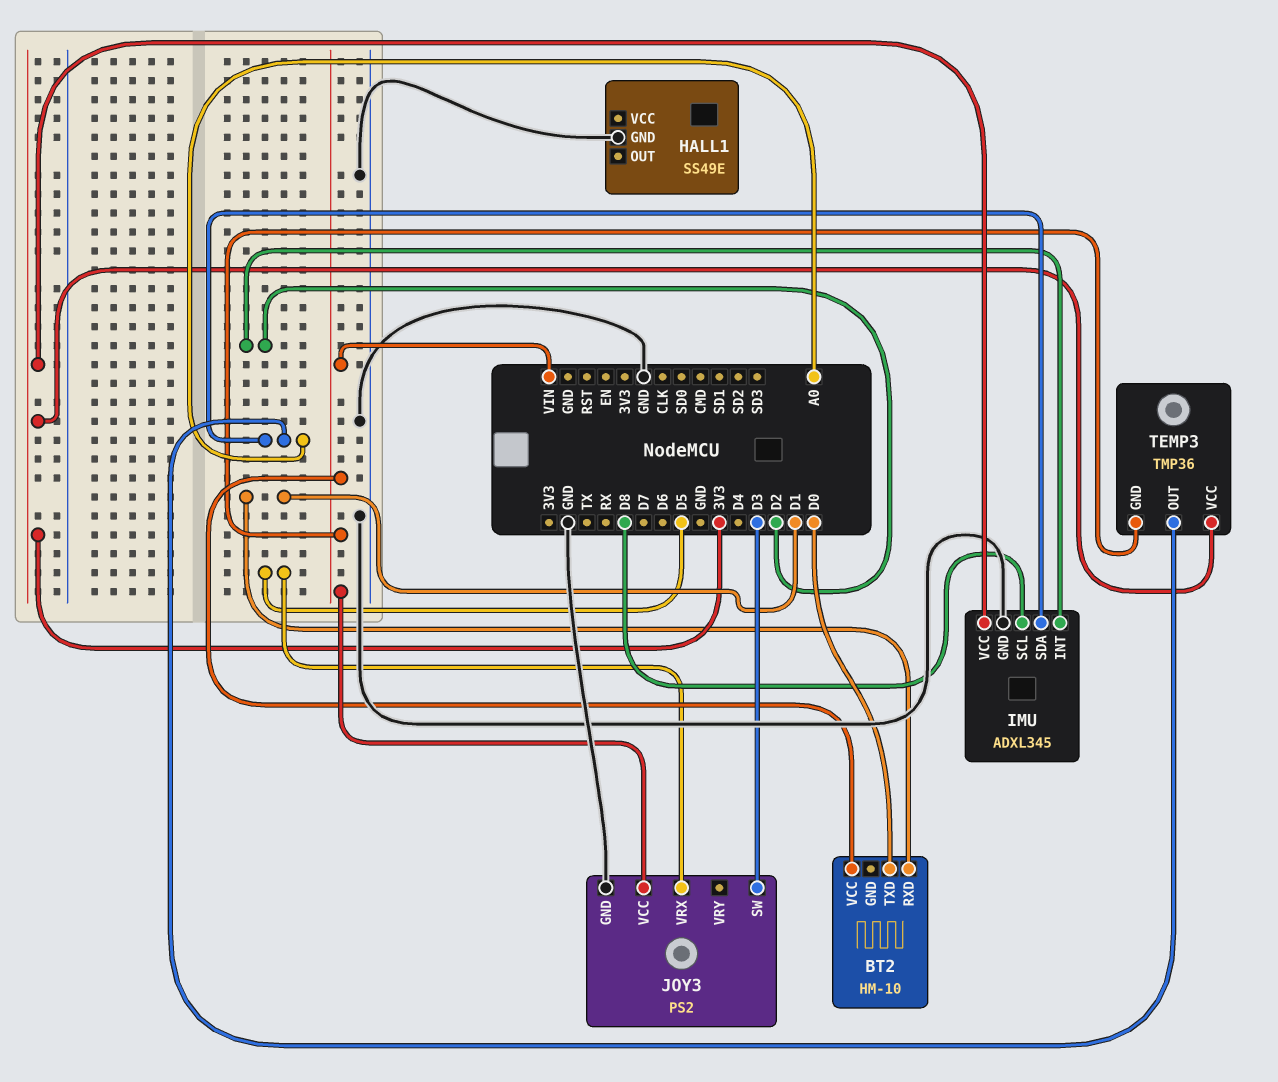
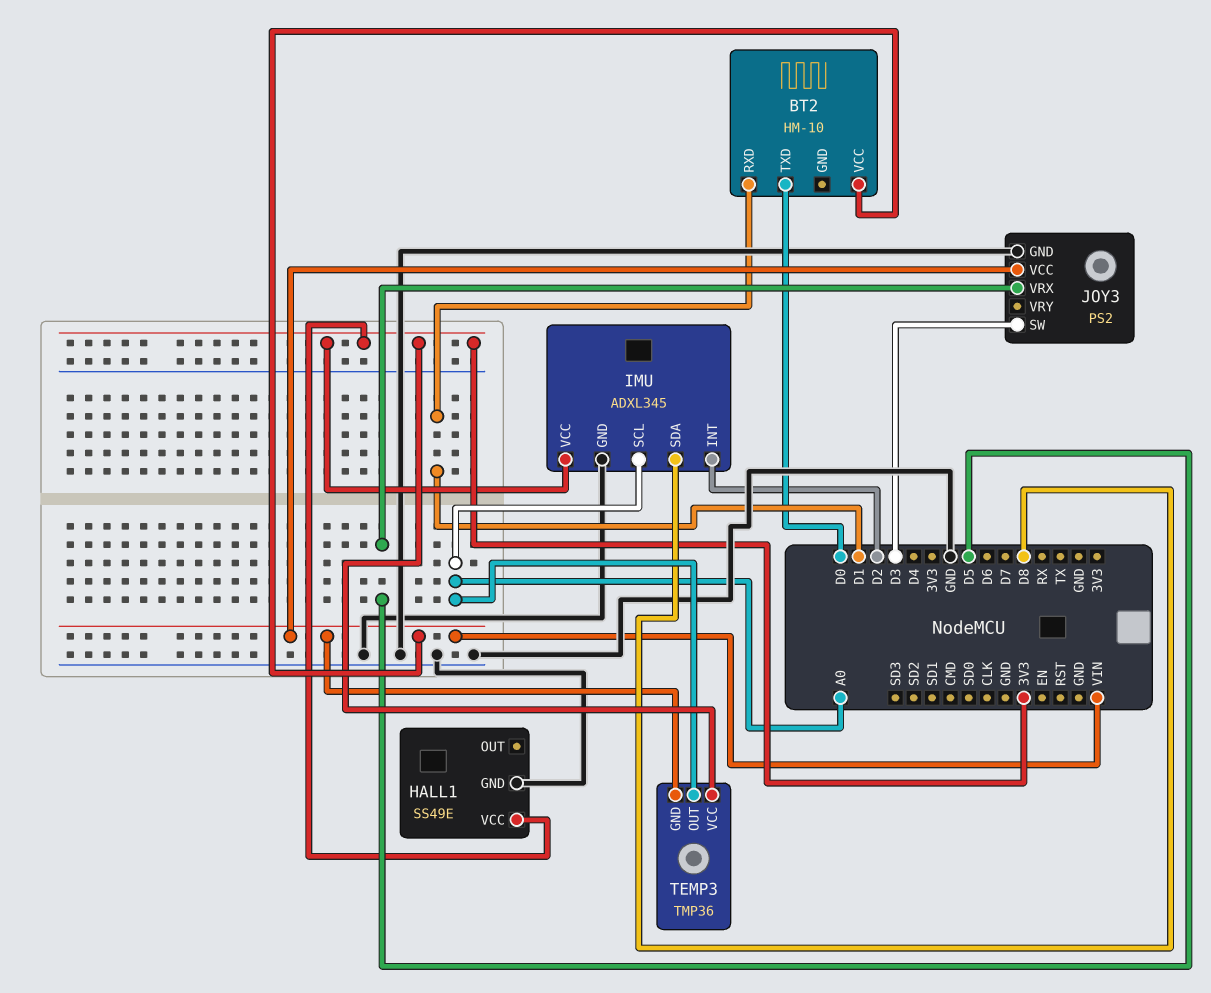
HALL1 pin VCC: none -> 3V3
IMU pin SCL: D8 -> A0
IMU pin SDA: A0 -> D8

